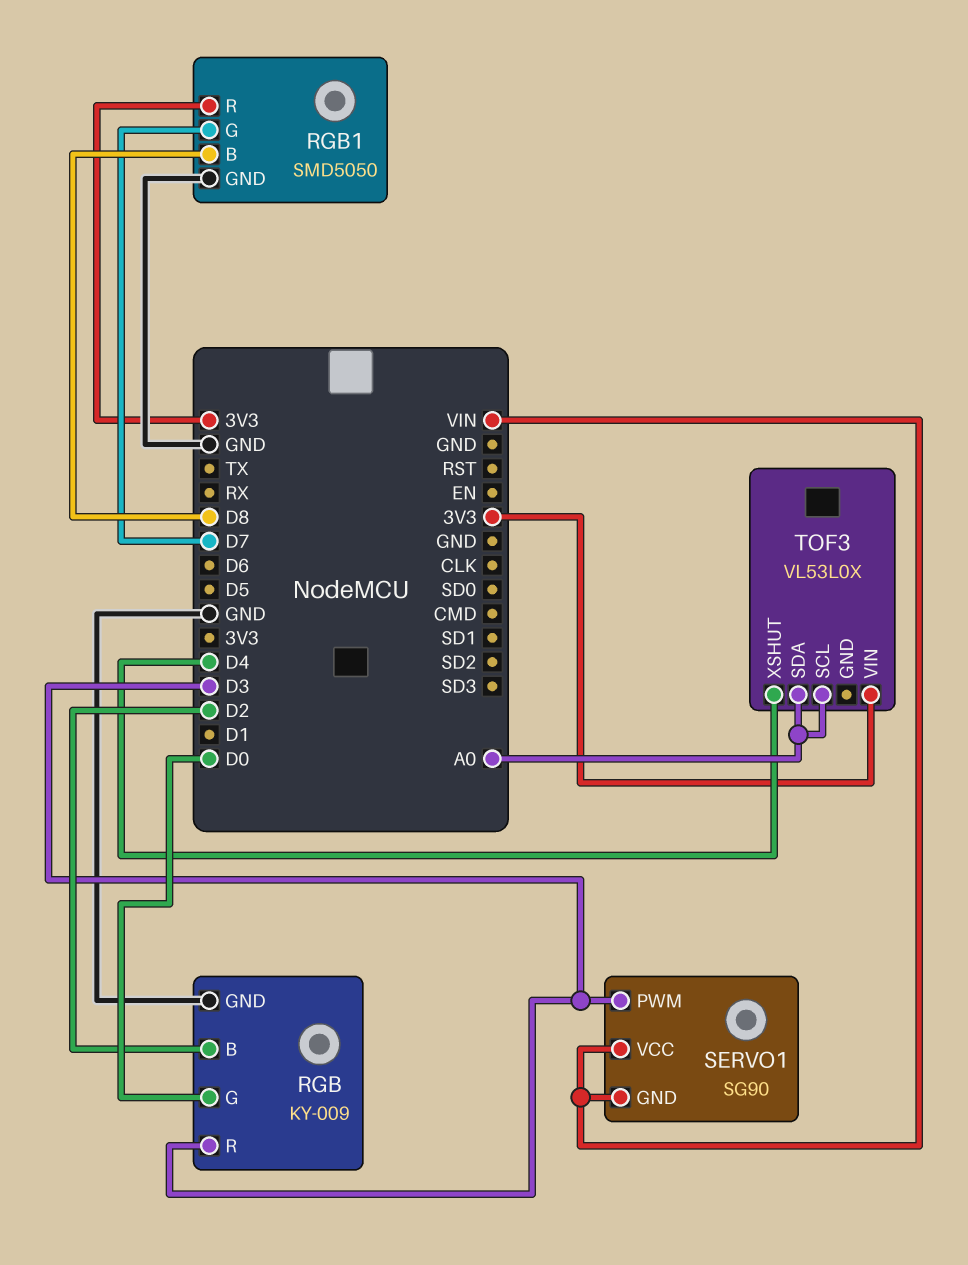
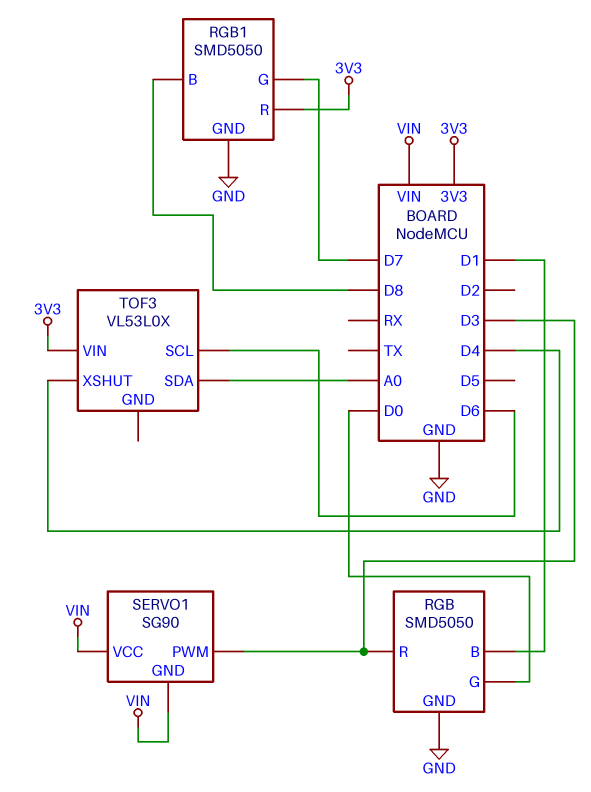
RGB: KY-009 -> SMD5050
RGB pin B: D2 -> D1
TOF3 pin SCL: A0 -> D6

